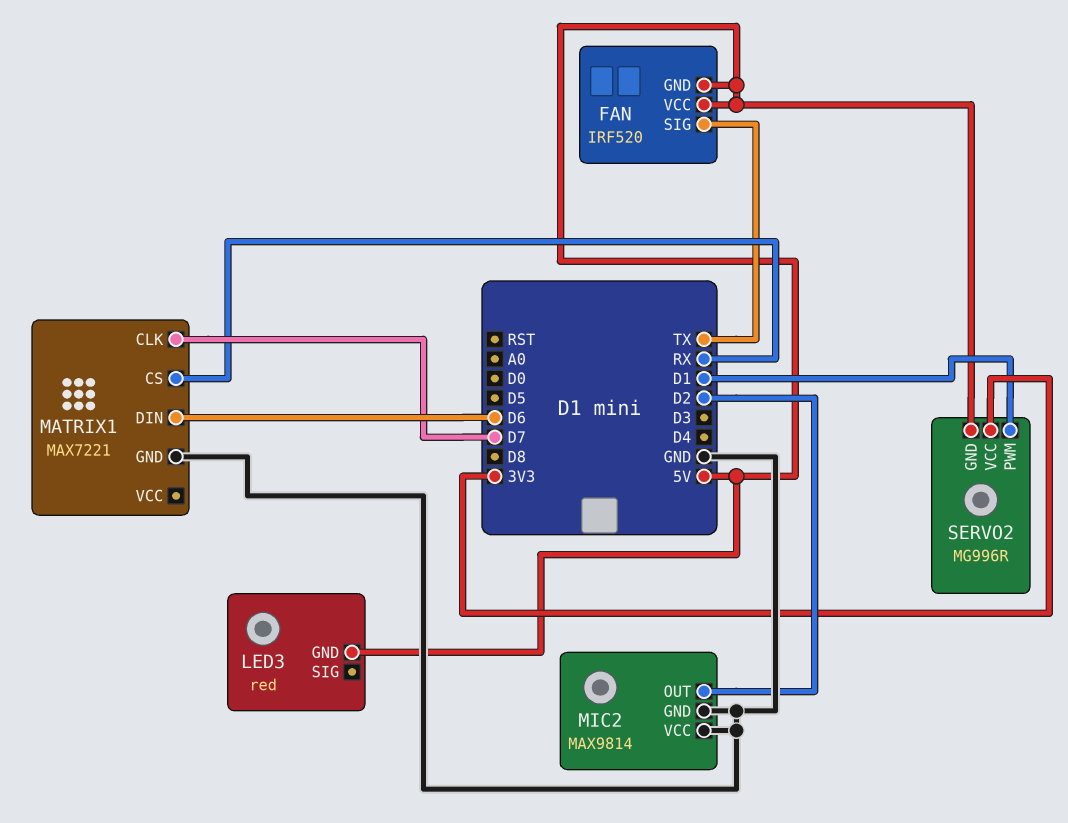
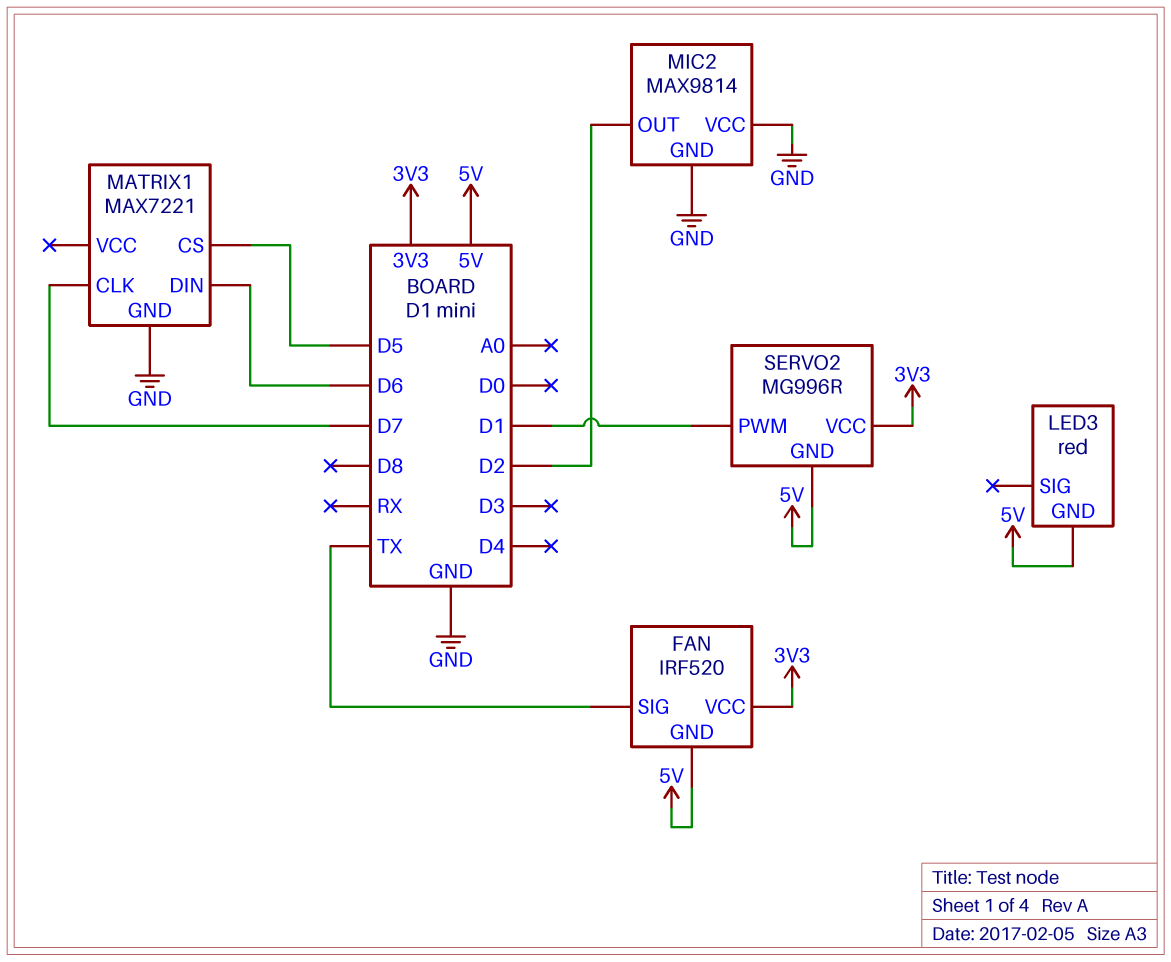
FAN pin VCC: 5V -> 3V3
MATRIX1 pin CS: RX -> D5

